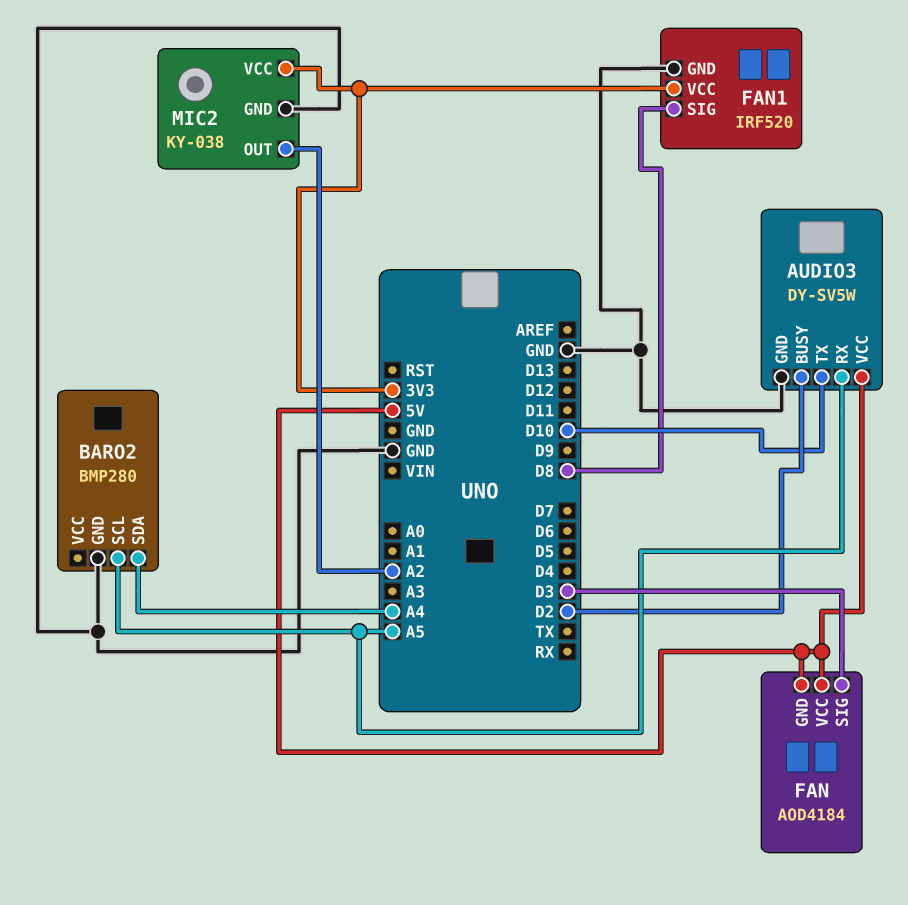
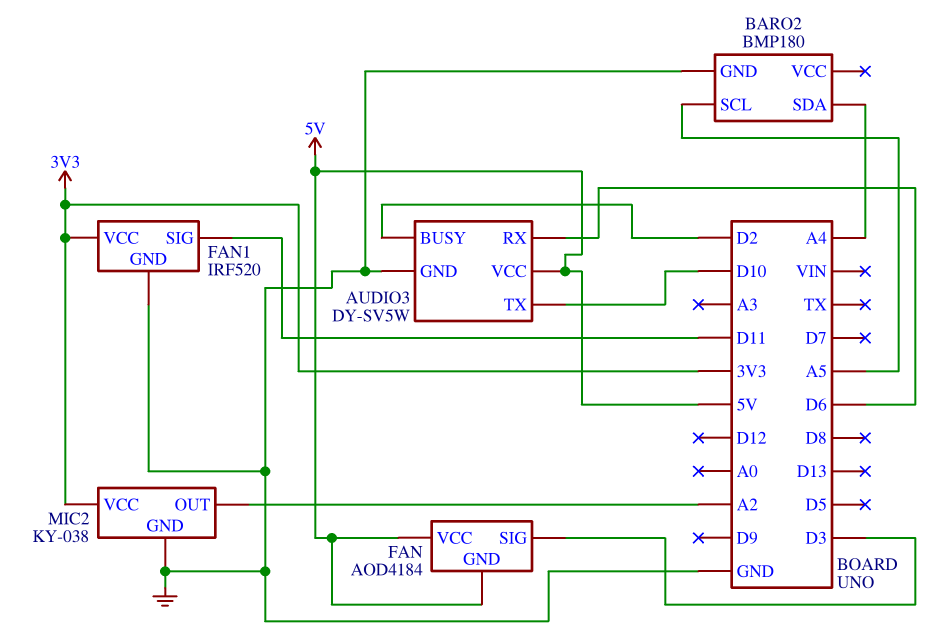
AUDIO3 pin RX: A5 -> D6
BARO2: BMP280 -> BMP180
FAN1 pin SIG: D8 -> D11

